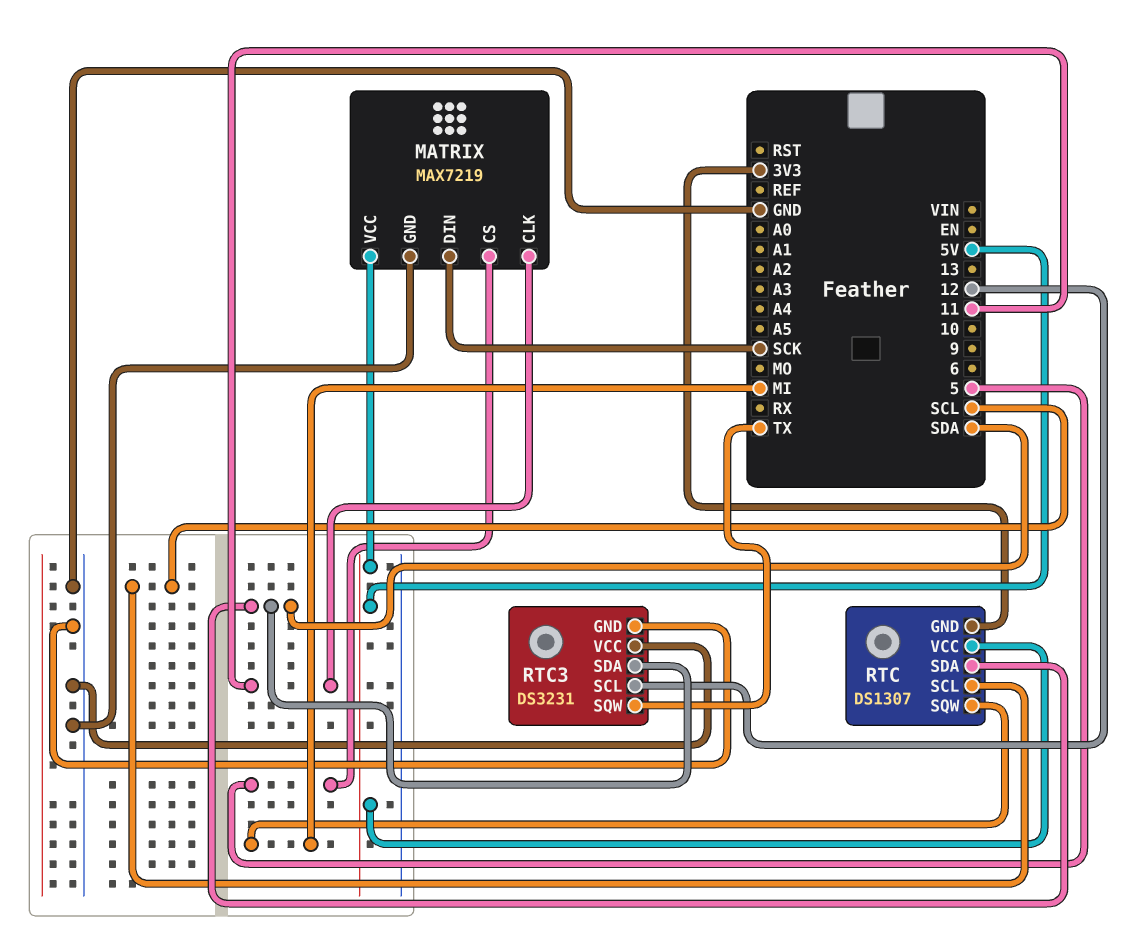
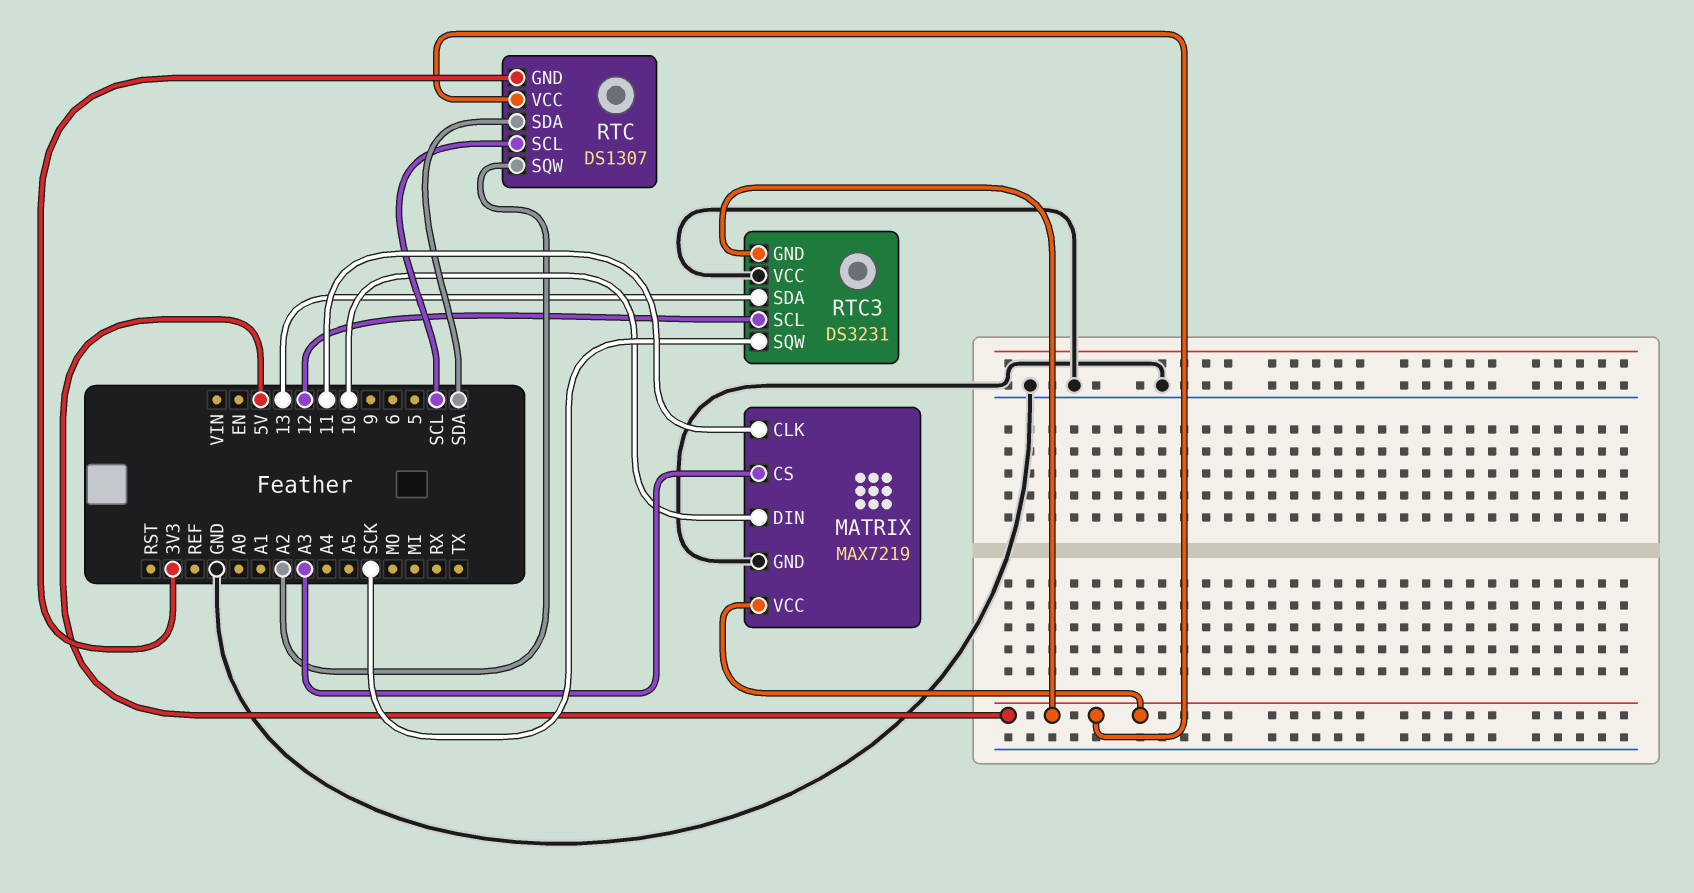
MATRIX pin CS: 5 -> A3
MATRIX pin DIN: SCK -> 10
RTC pin SQW: MI -> A2
RTC3 pin GND: GND -> 5V
RTC3 pin SDA: SDA -> 13
RTC3 pin SQW: TX -> SCK

